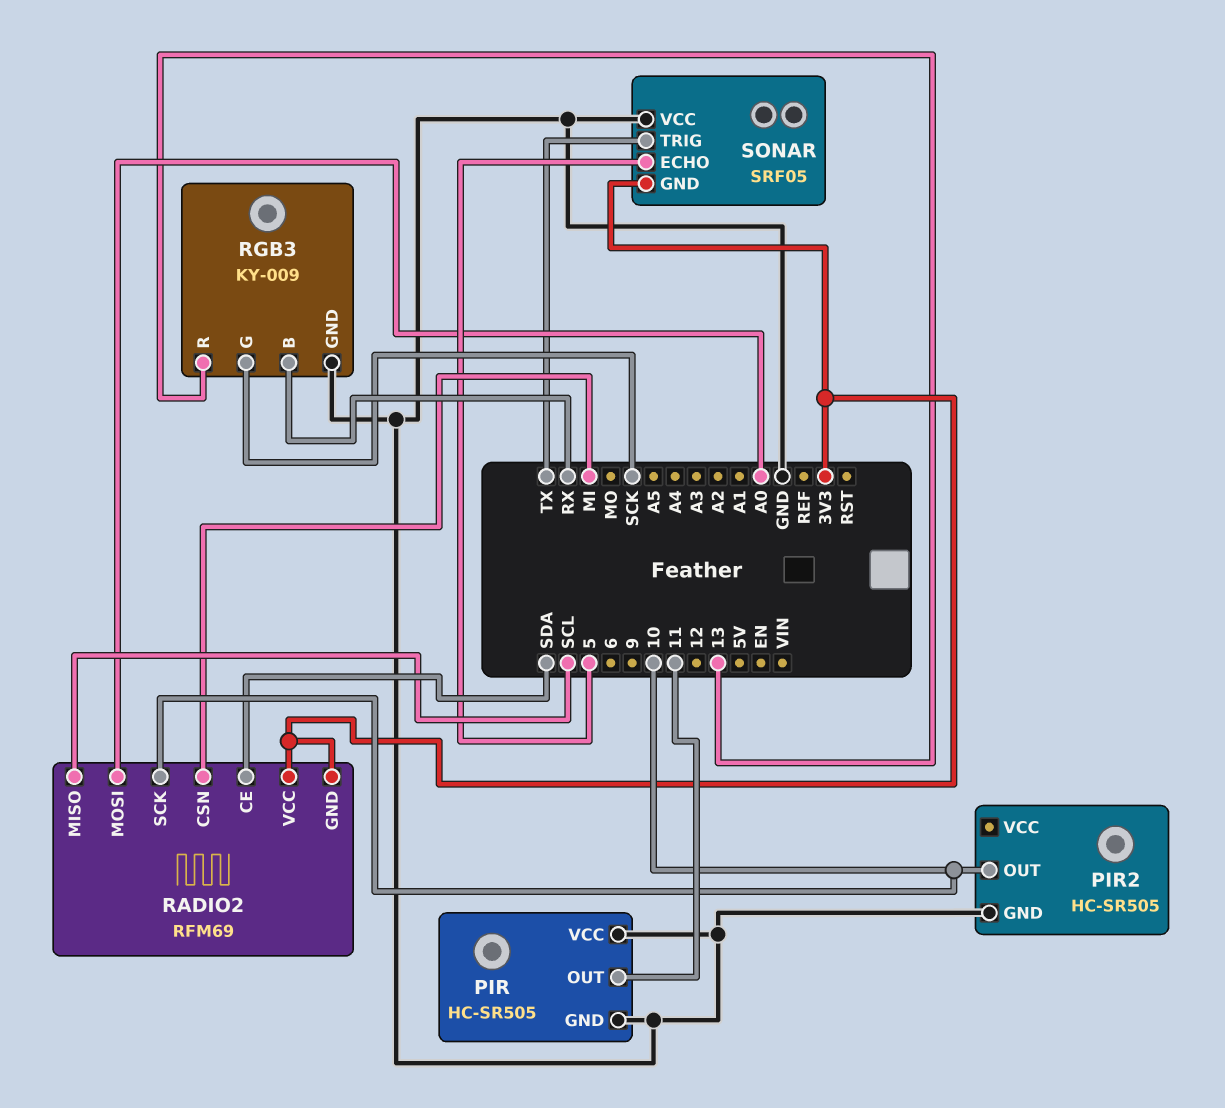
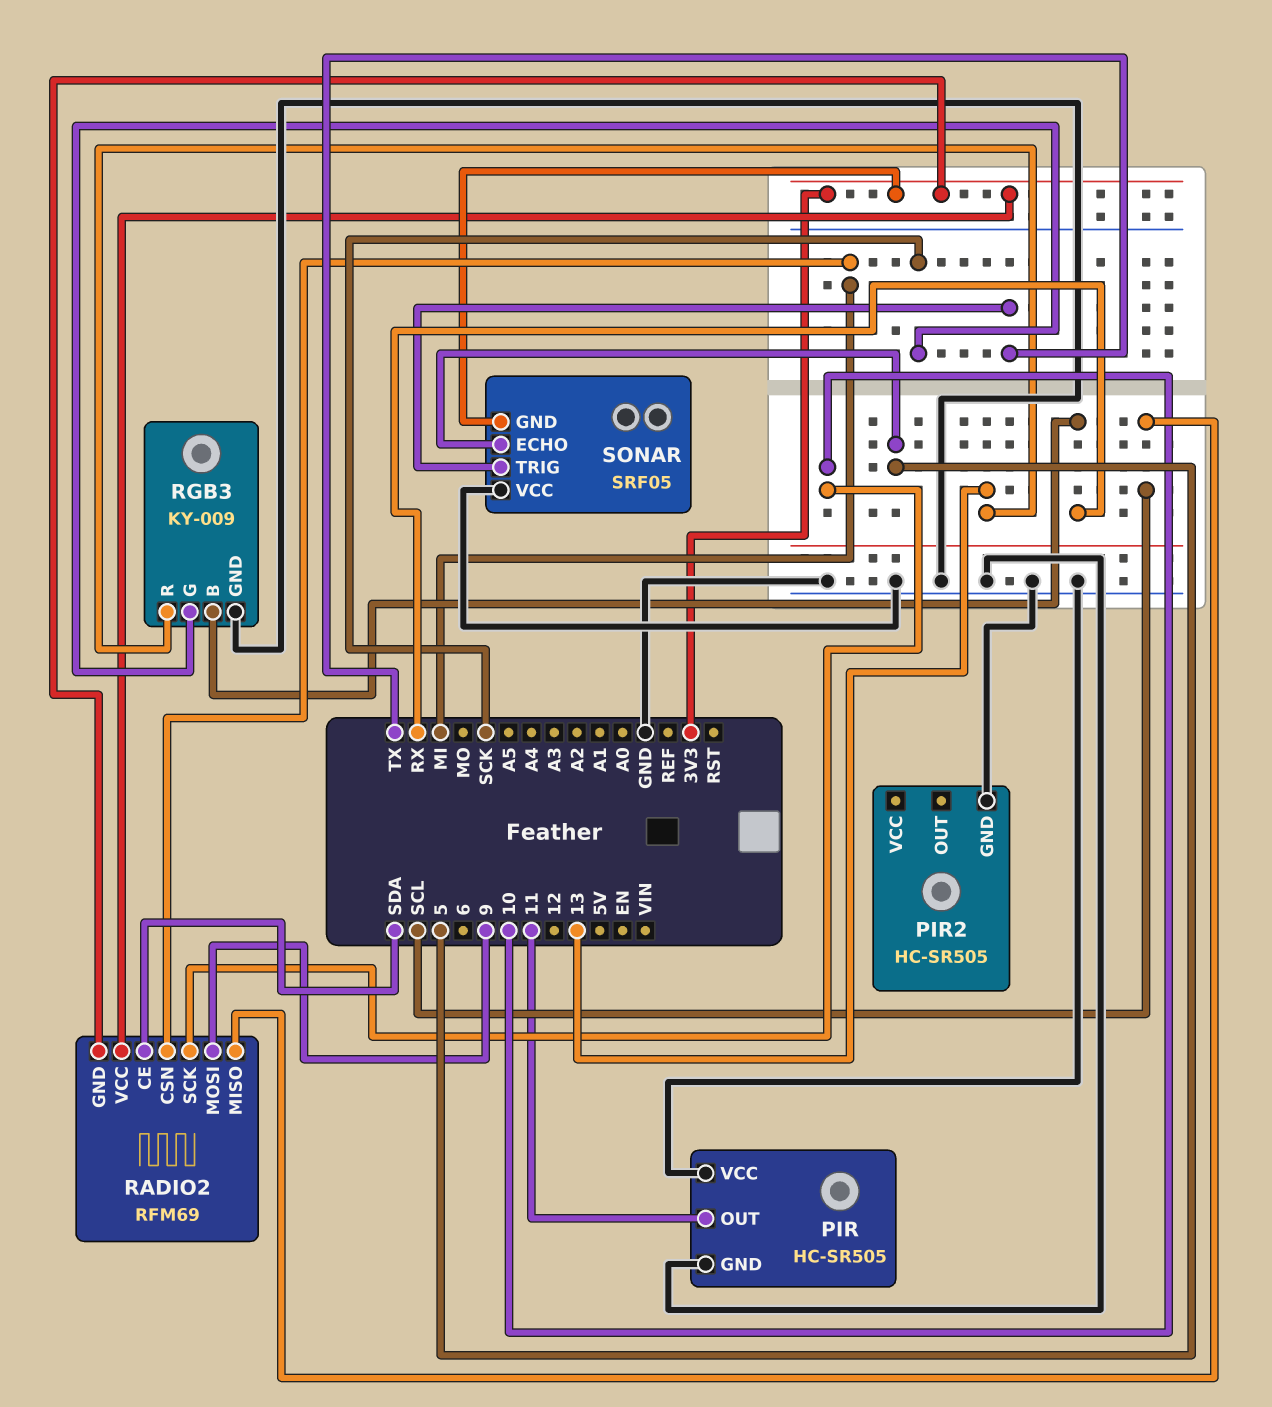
PIR2 pin OUT: 10 -> none
RADIO2 pin MOSI: A0 -> 9

